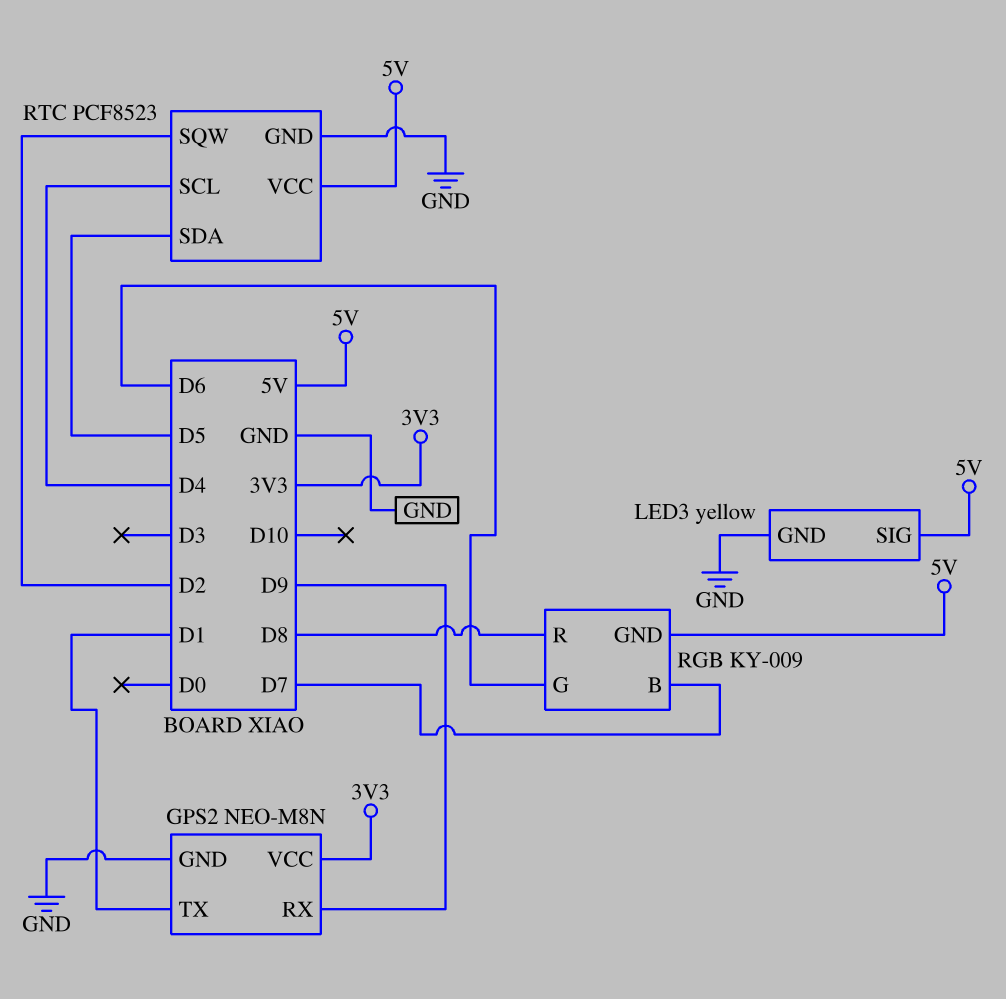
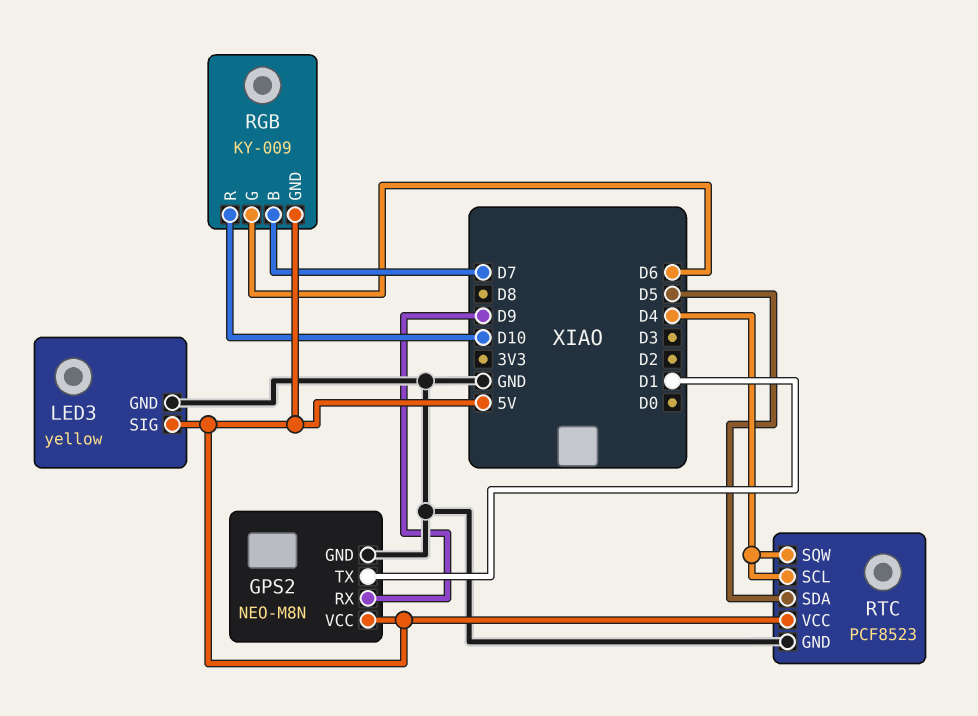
GPS2 pin VCC: 3V3 -> 5V
RGB pin R: D8 -> D10
RTC pin SQW: D2 -> D4

